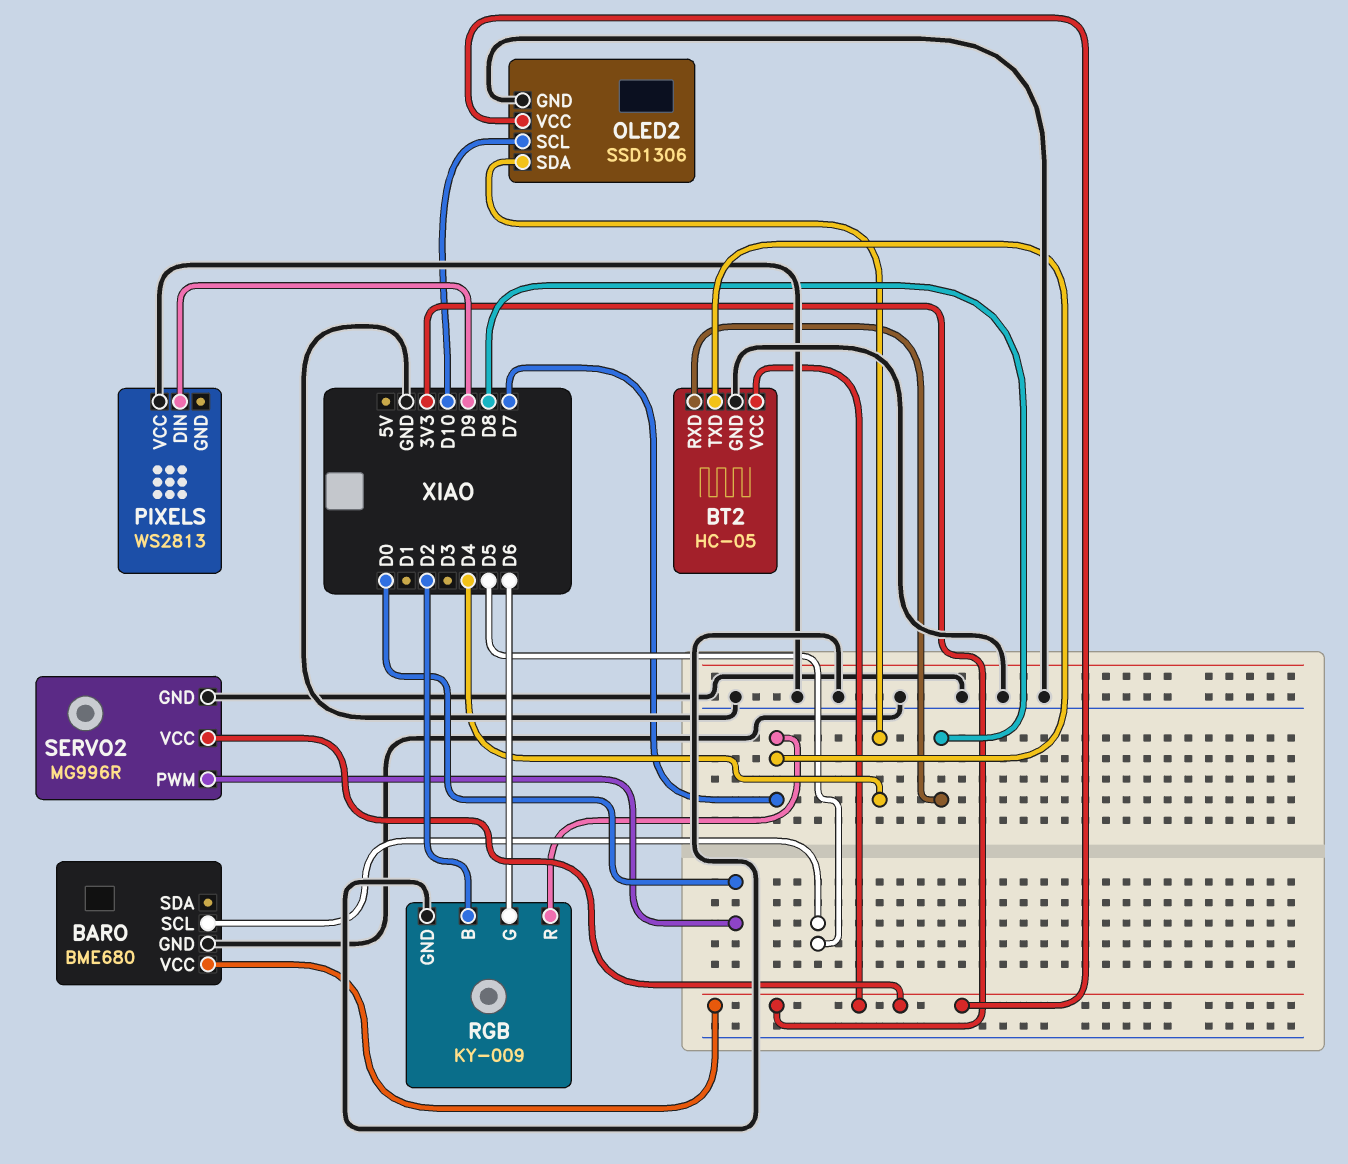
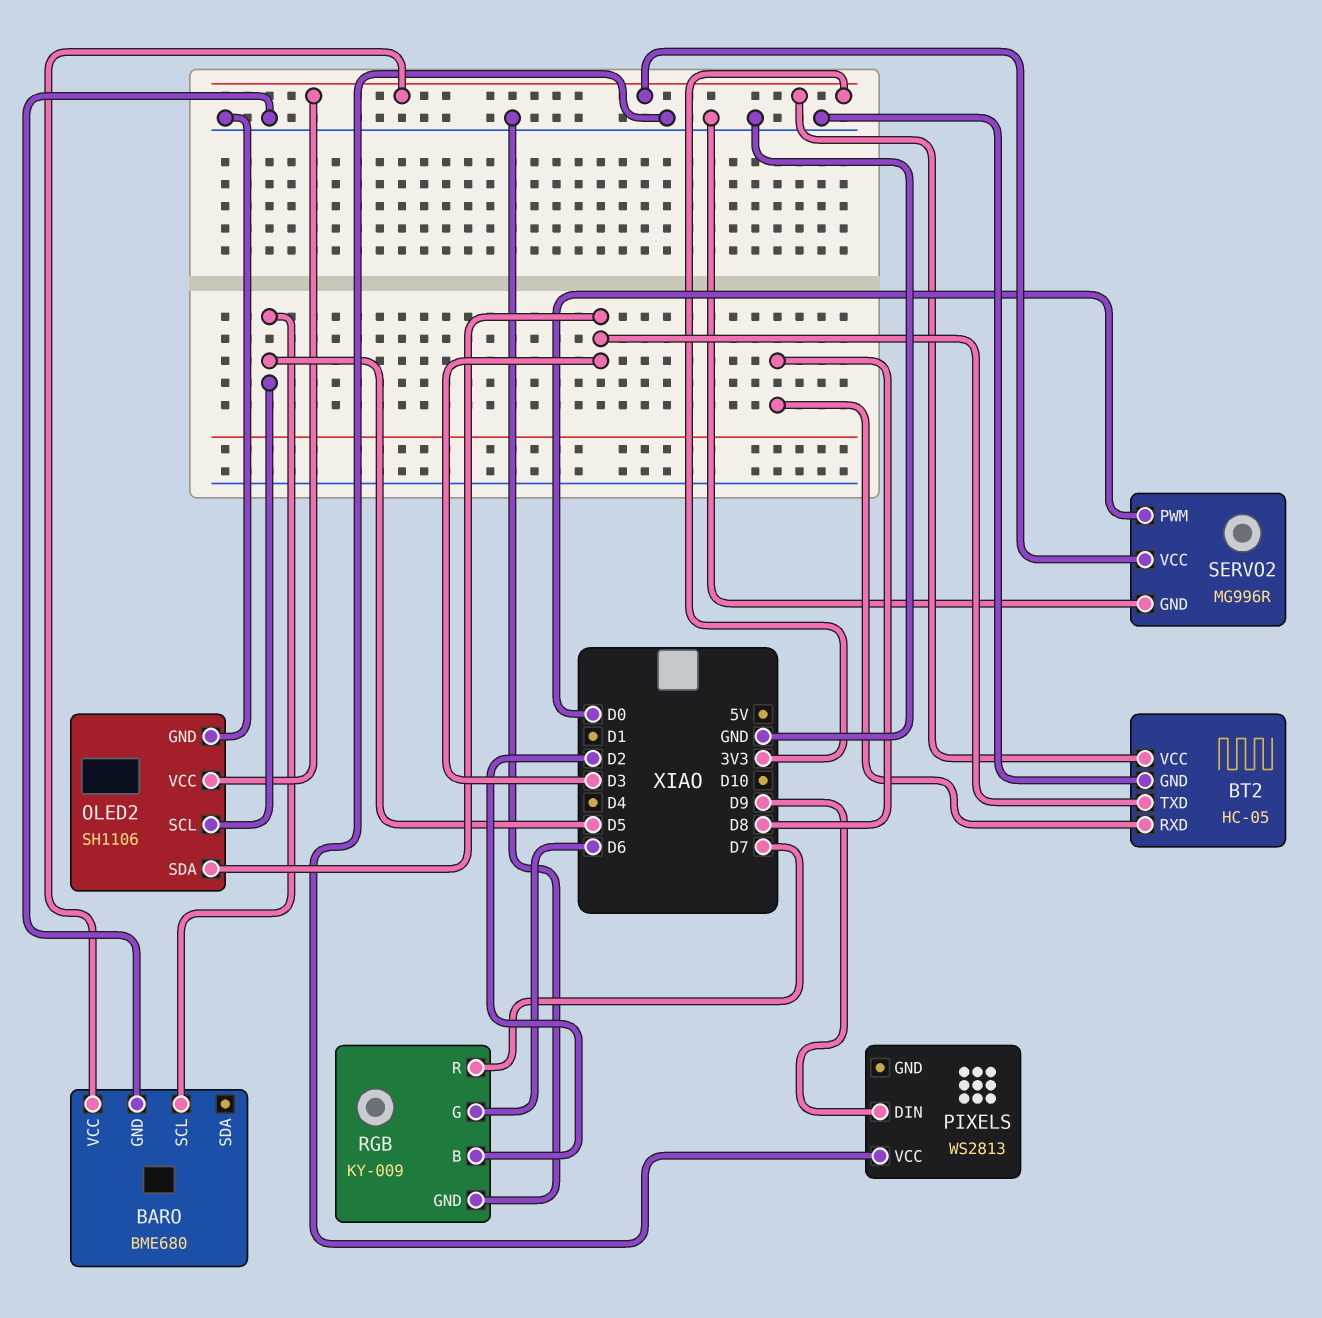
BT2 pin TXD: D7 -> D3
OLED2: SSD1306 -> SH1106
OLED2 pin SCL: D10 -> D5
OLED2 pin SDA: D4 -> D3

